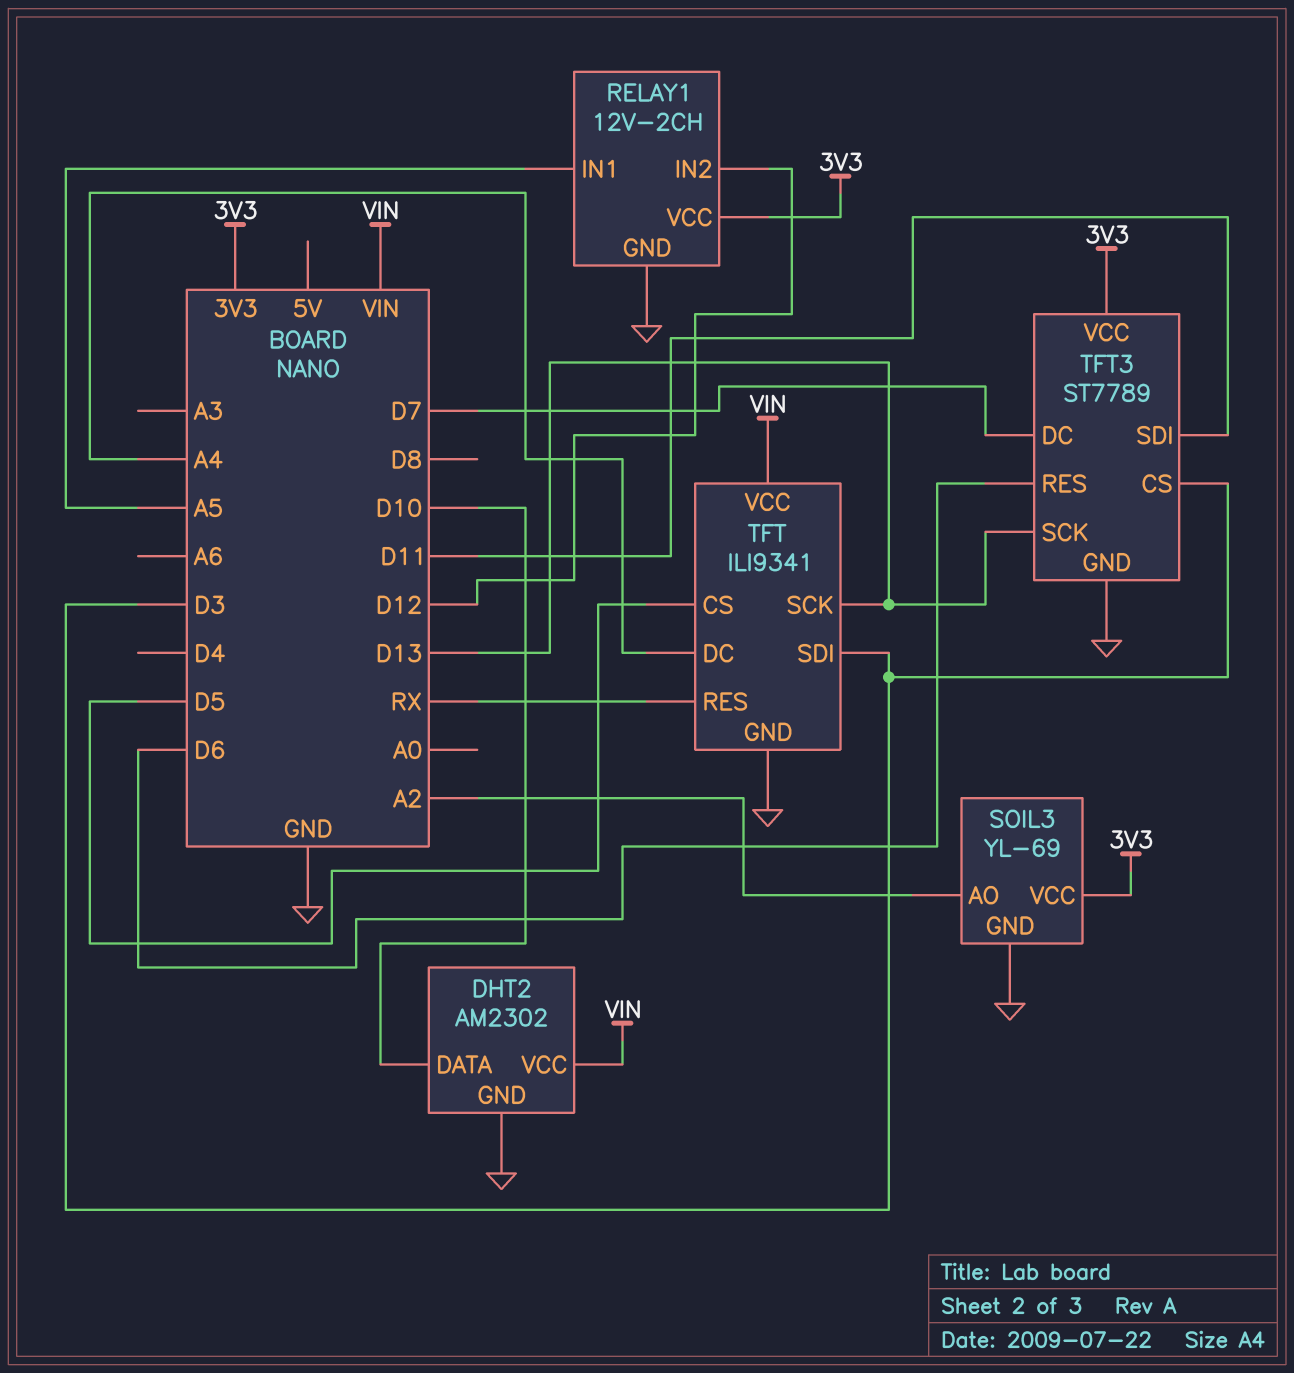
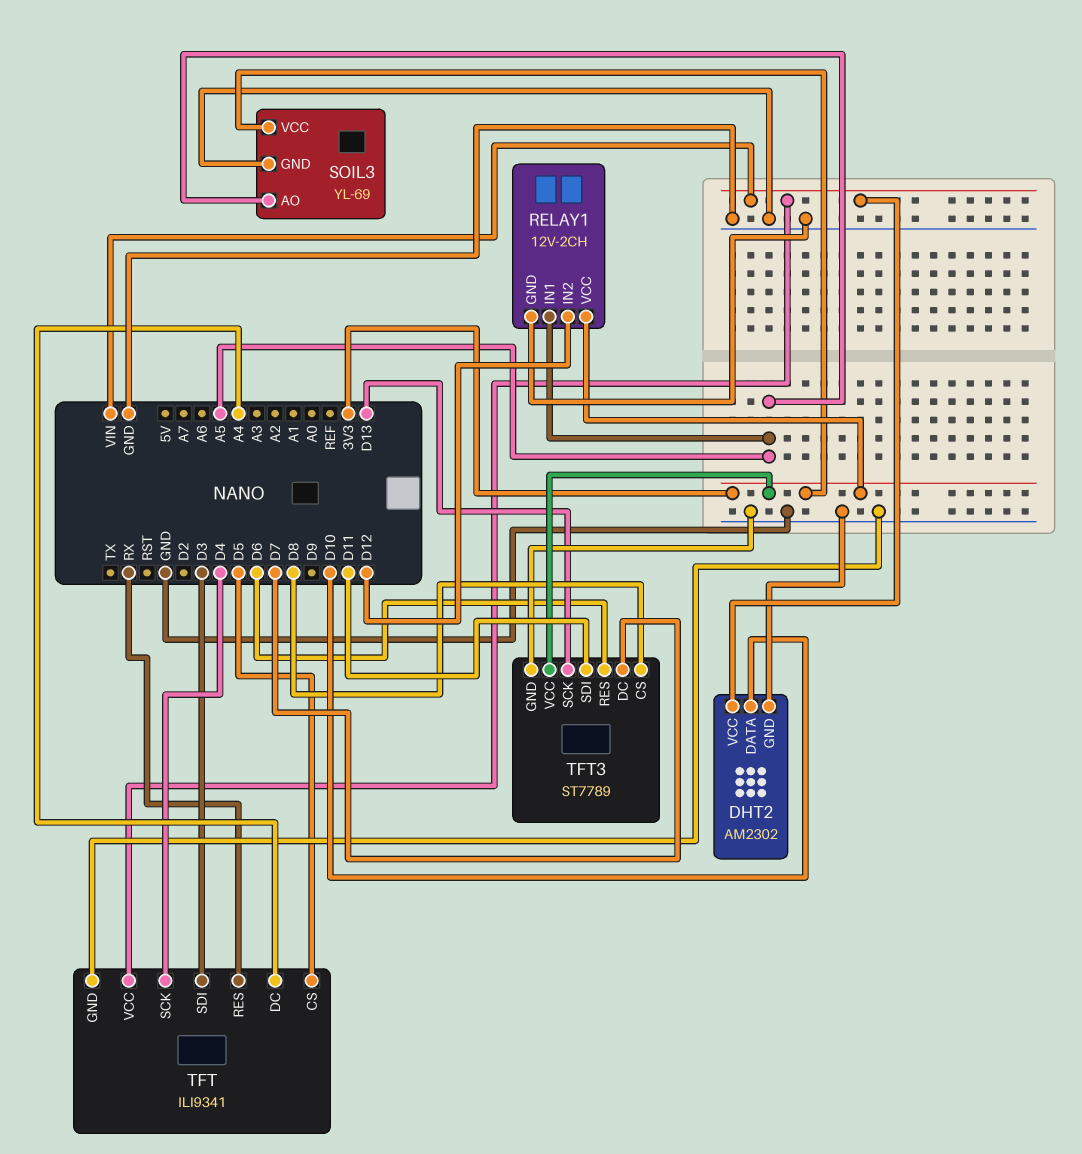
SOIL3 pin AO: A2 -> A5
TFT pin SCK: D13 -> D4
TFT3 pin CS: D3 -> D8

